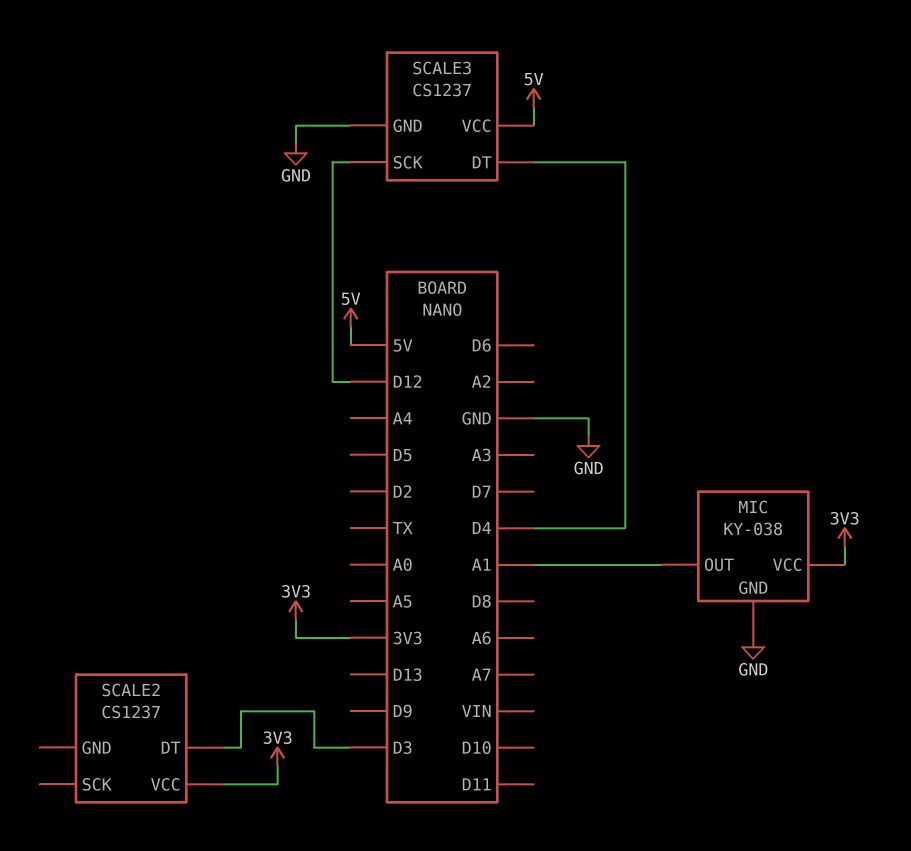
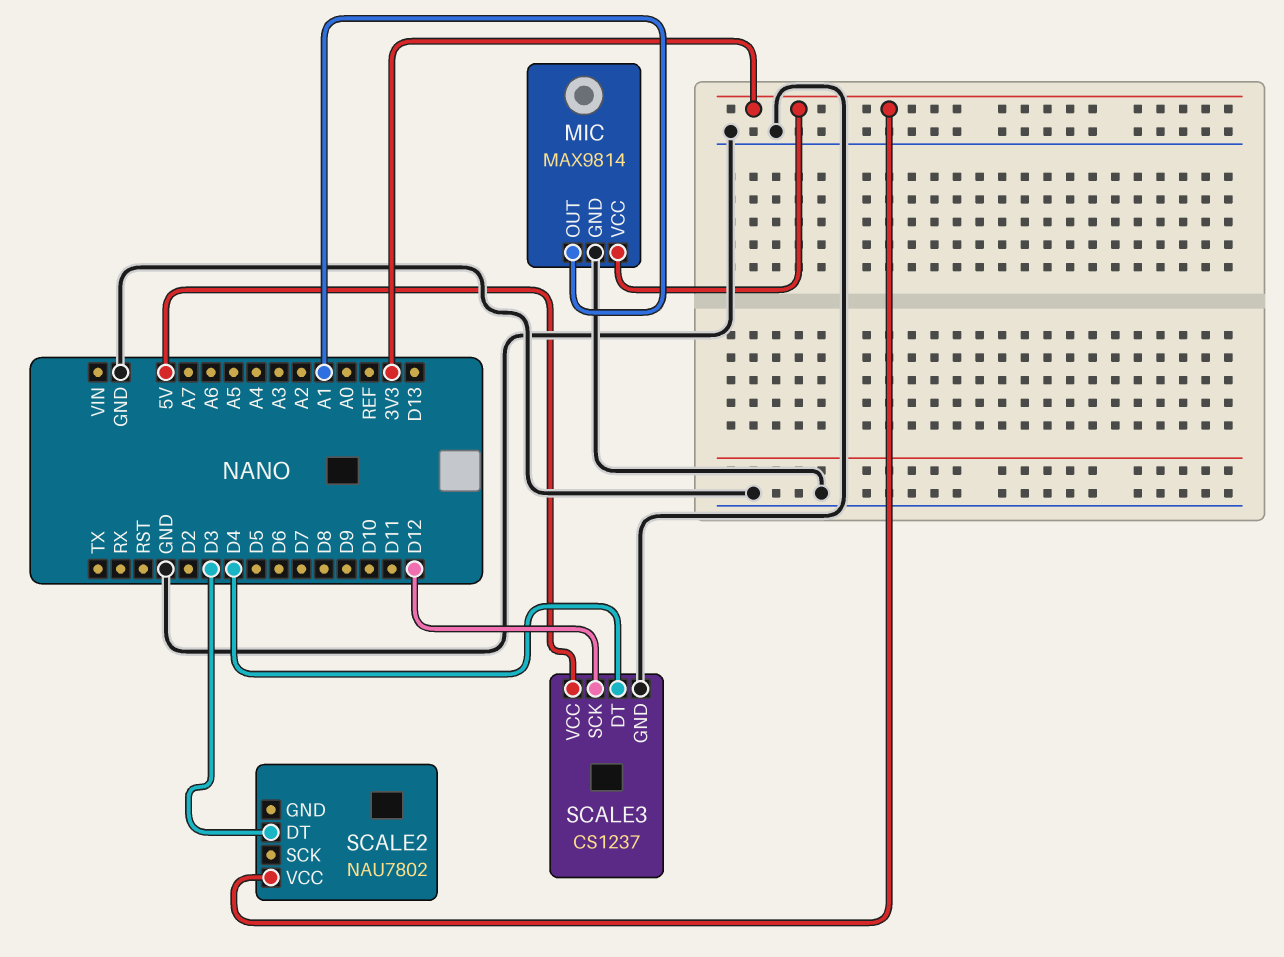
MIC: KY-038 -> MAX9814
SCALE2: CS1237 -> NAU7802

